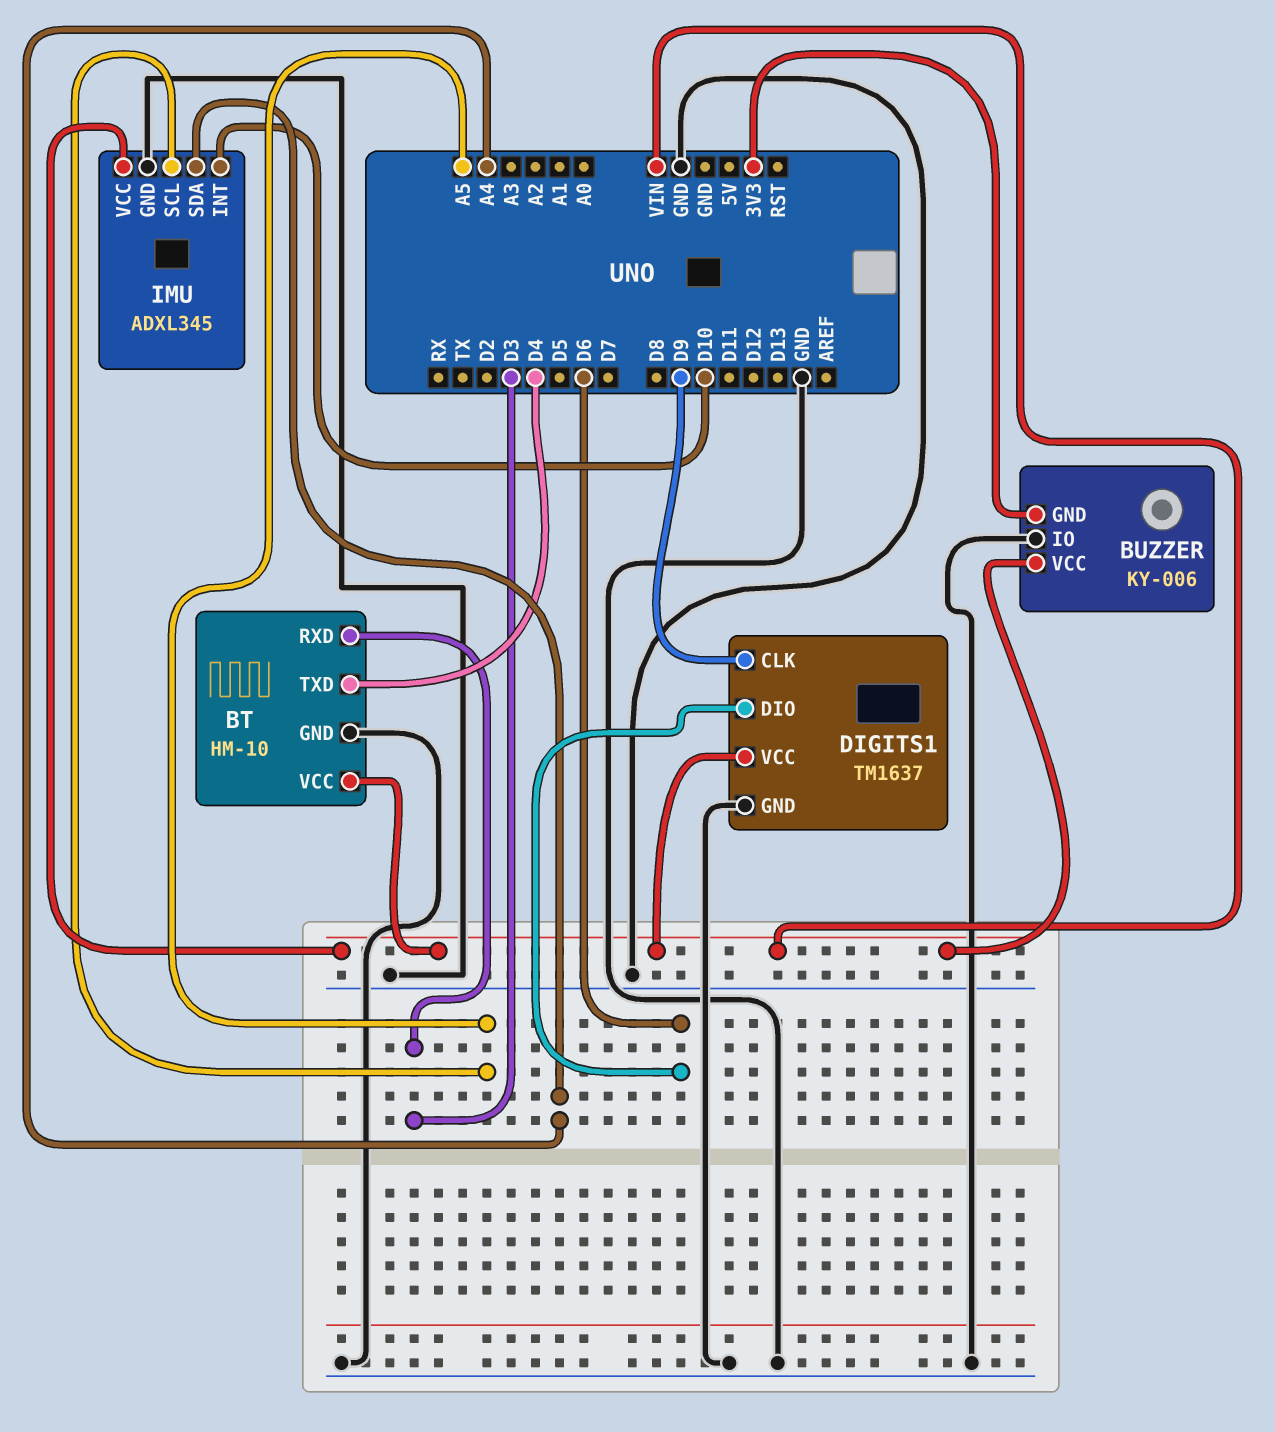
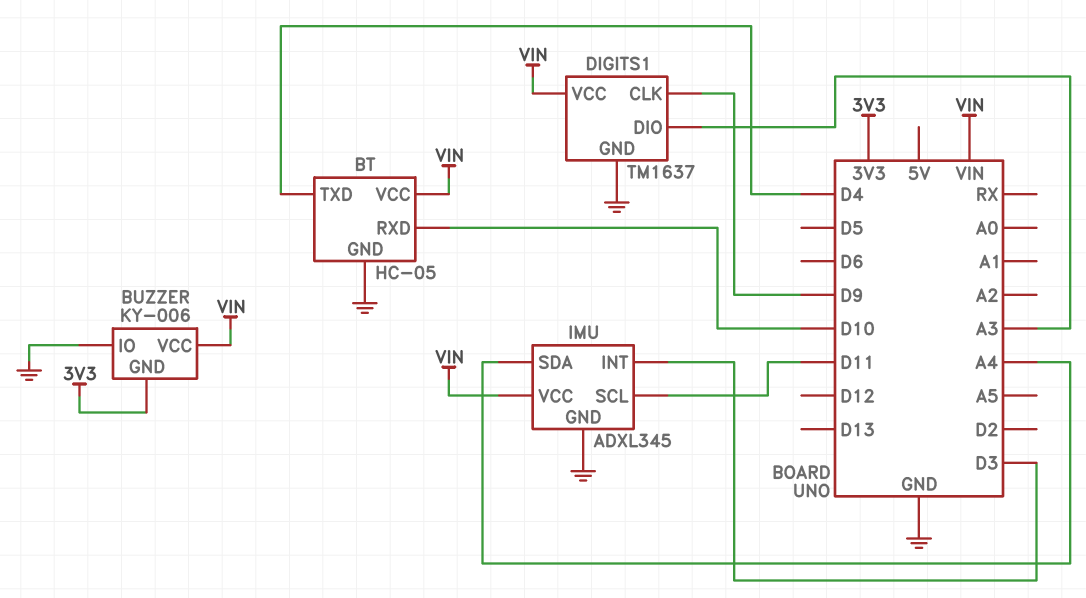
BT: HM-10 -> HC-05
BT pin RXD: D3 -> D10
DIGITS1 pin DIO: D6 -> A3
IMU pin INT: D10 -> D3
IMU pin SCL: A5 -> D11

